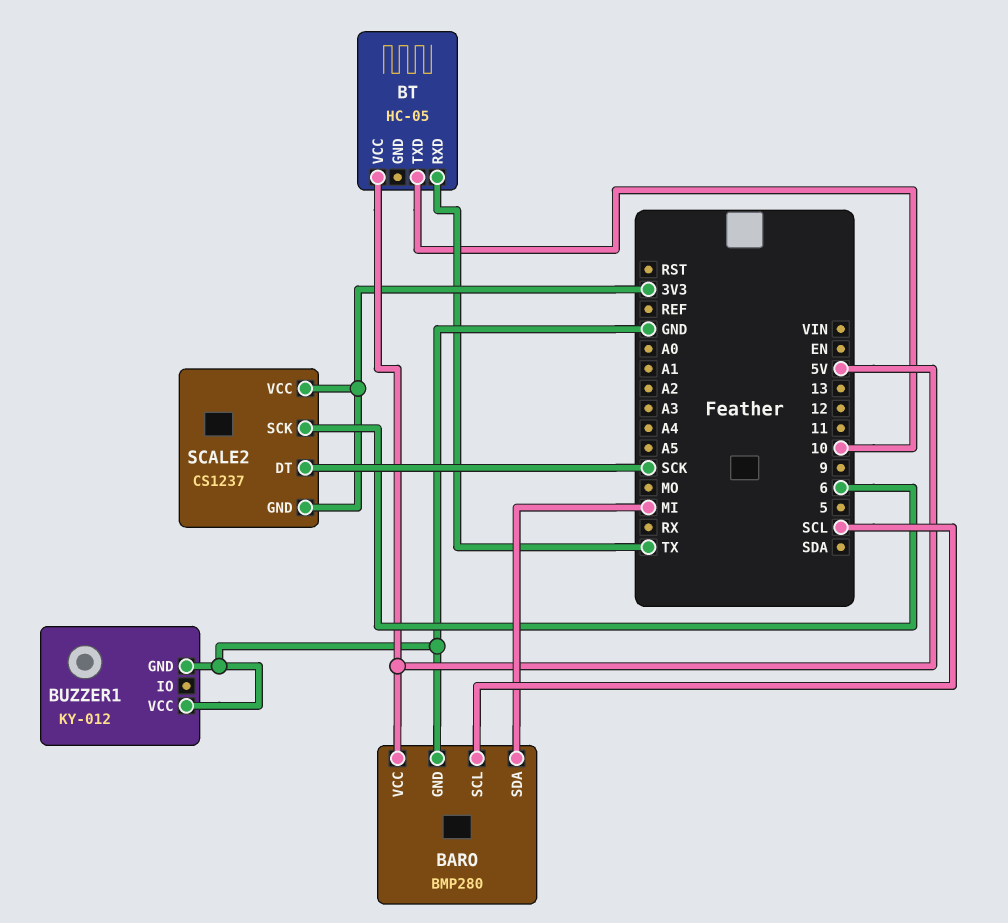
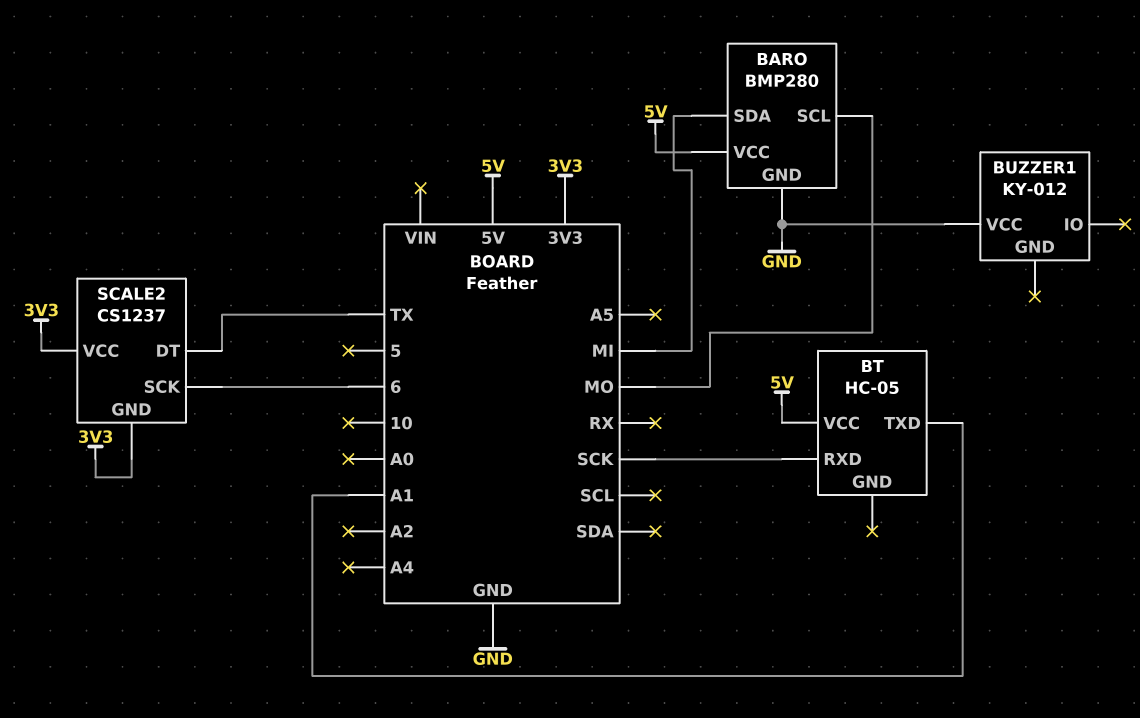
BARO pin SCL: SCL -> MO
BT pin RXD: TX -> SCK
BT pin TXD: 10 -> A1
BUZZER1 pin GND: GND -> none
SCALE2 pin DT: SCK -> TX

